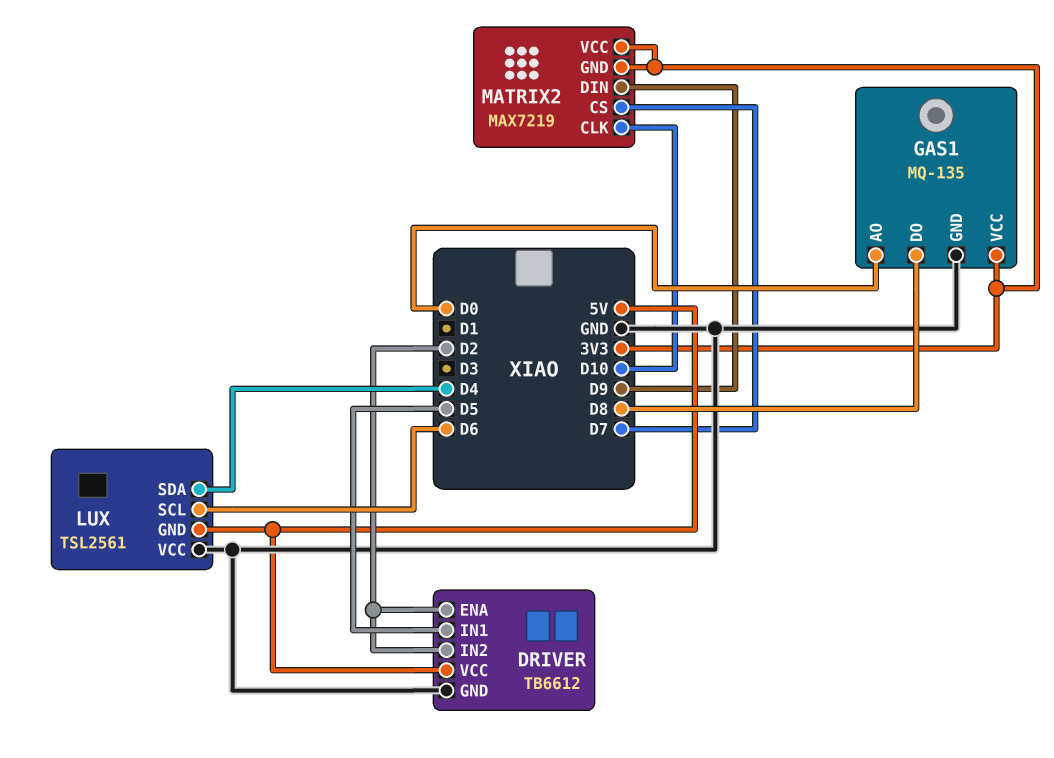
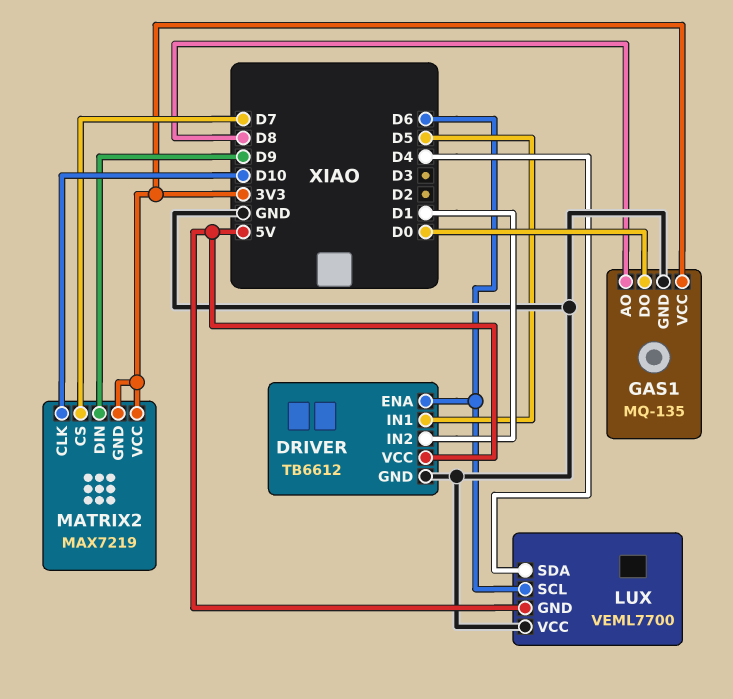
DRIVER pin ENA: D2 -> D6
DRIVER pin IN2: D2 -> D1
GAS1 pin AO: D0 -> D8
GAS1 pin DO: D8 -> D0
LUX: TSL2561 -> VEML7700

